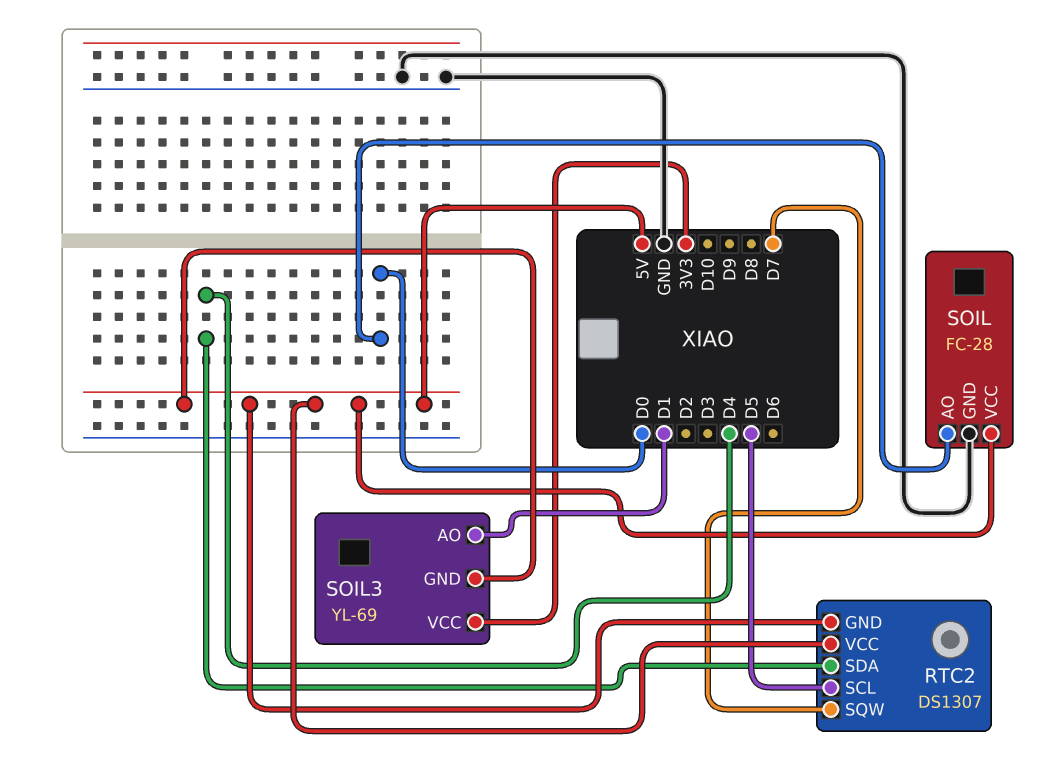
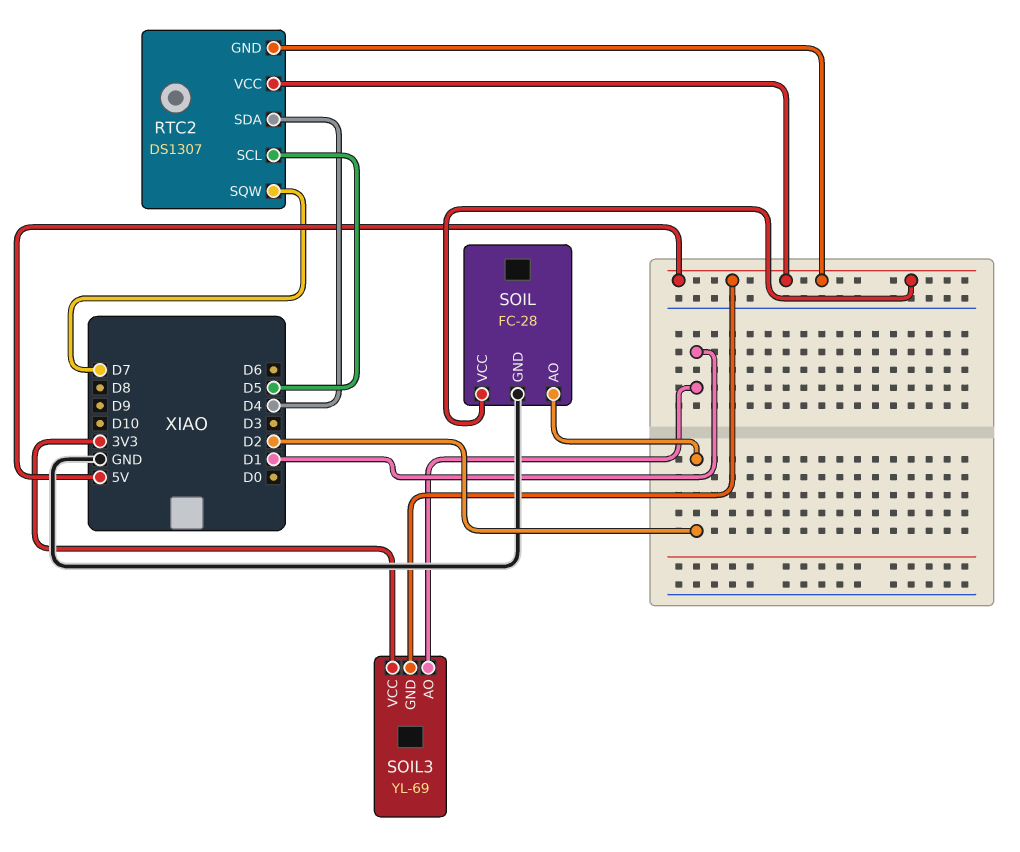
SOIL pin AO: D0 -> D2

